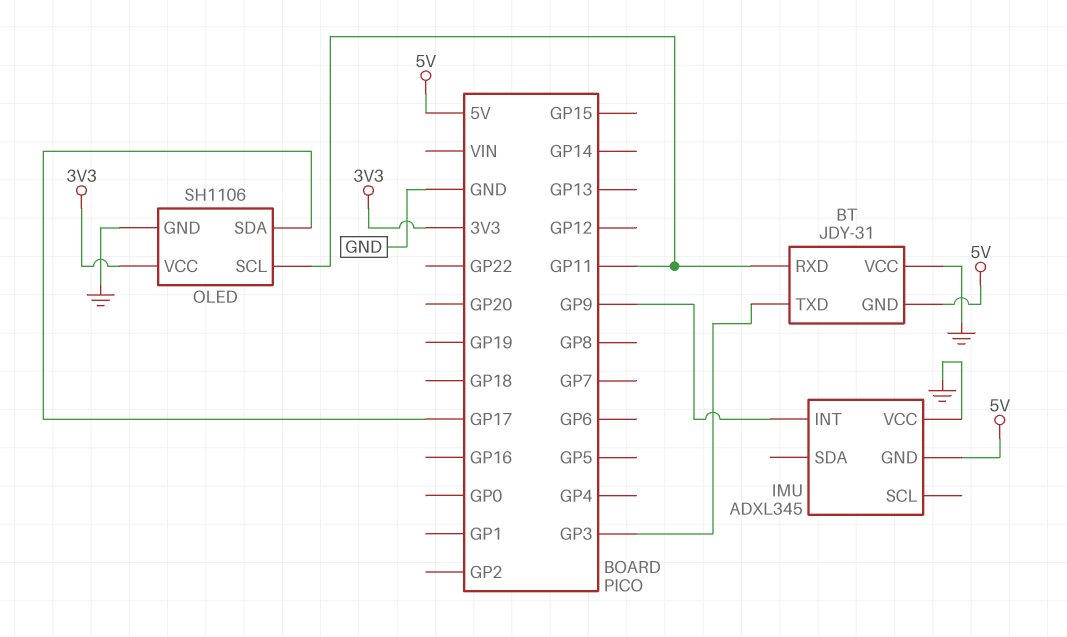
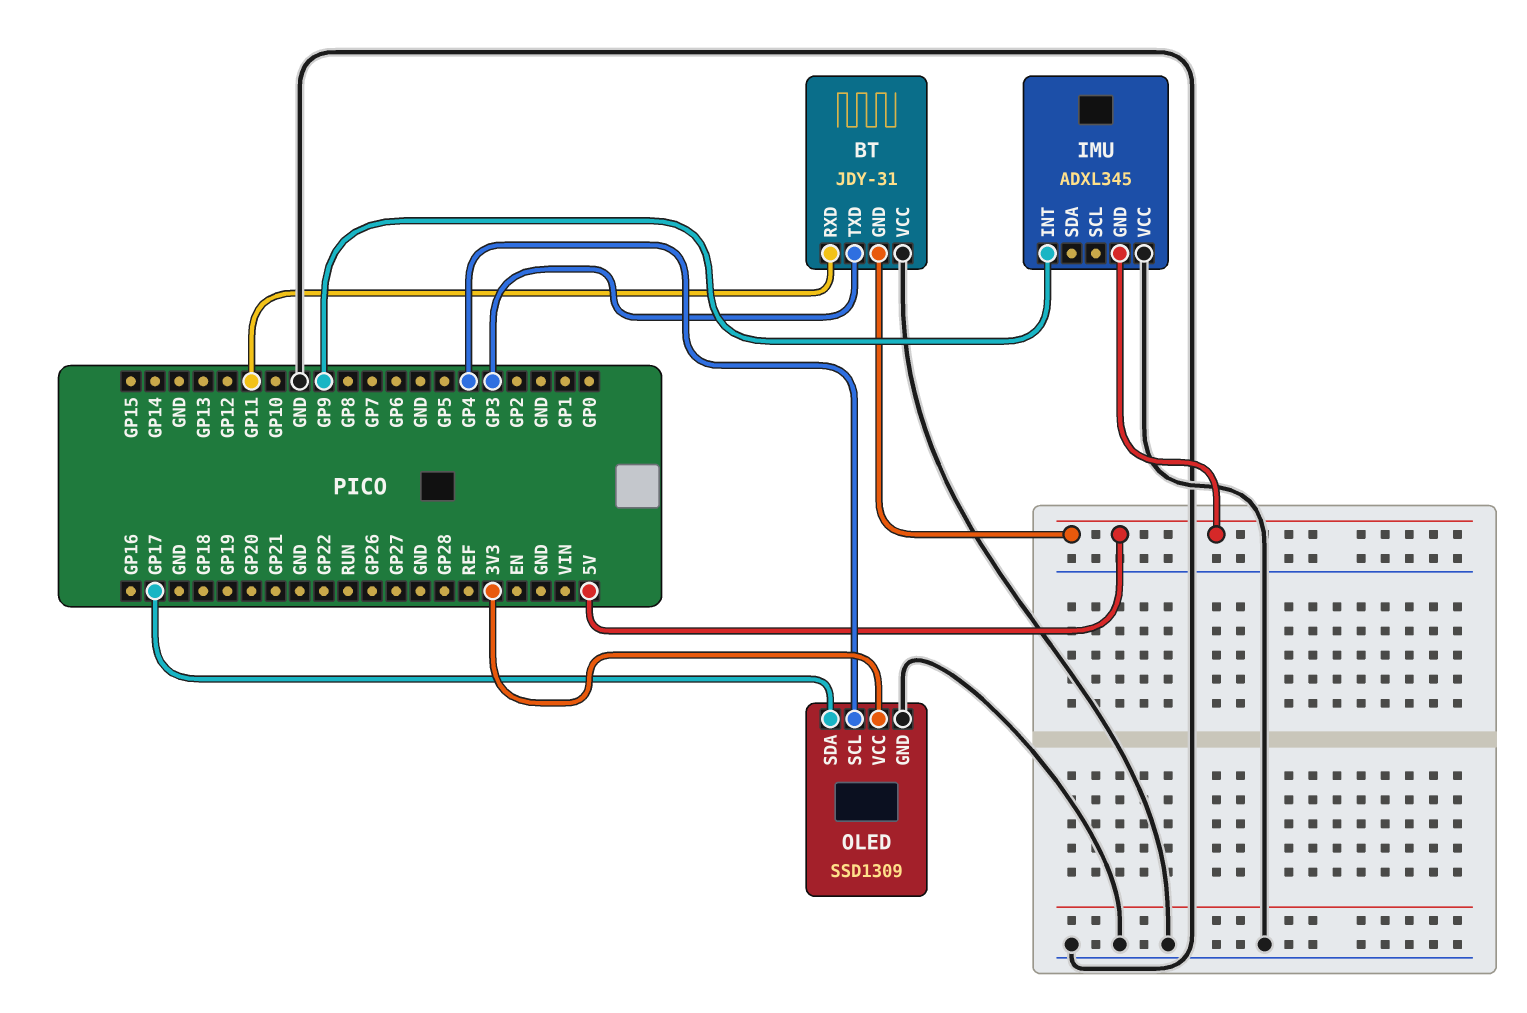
OLED: SH1106 -> SSD1309
OLED pin SCL: GP11 -> GP4

